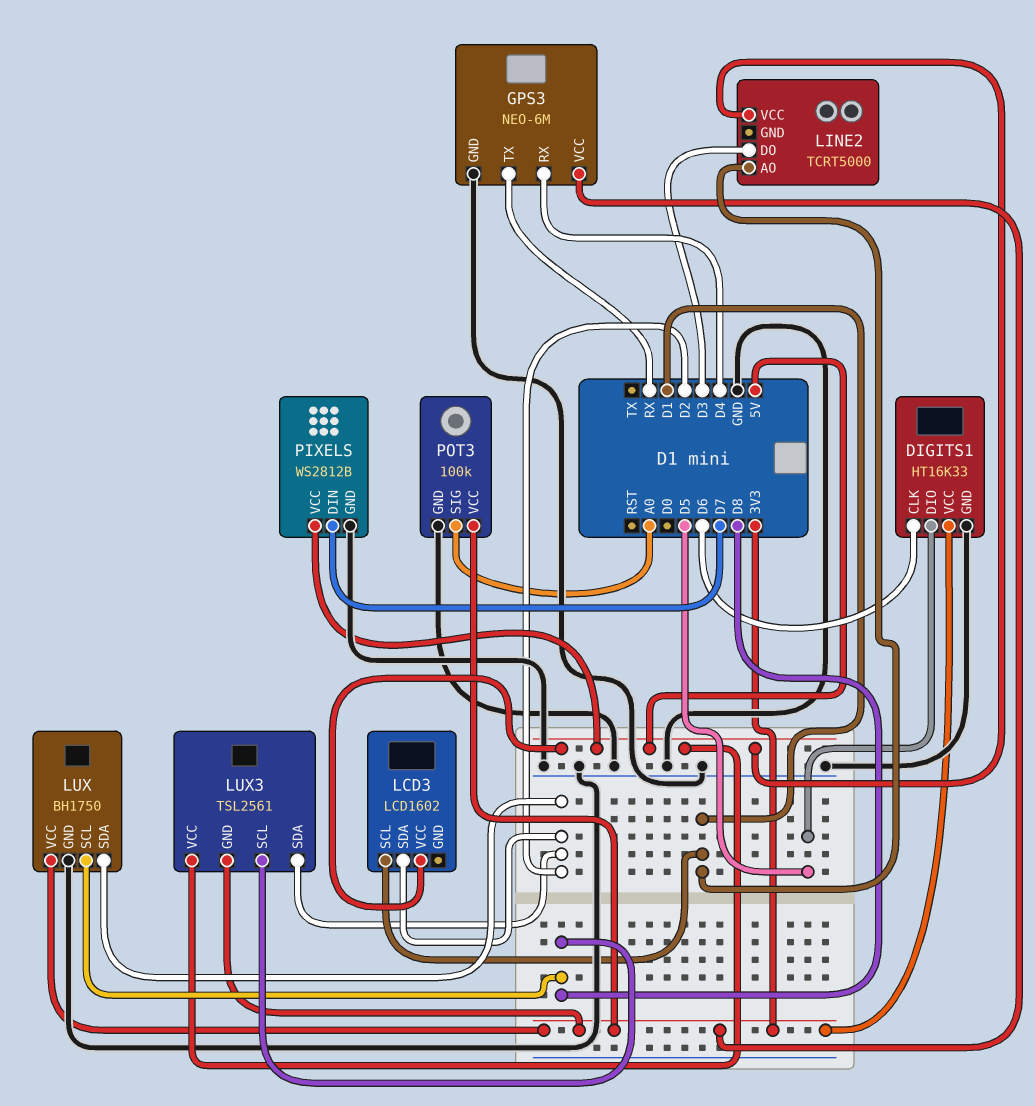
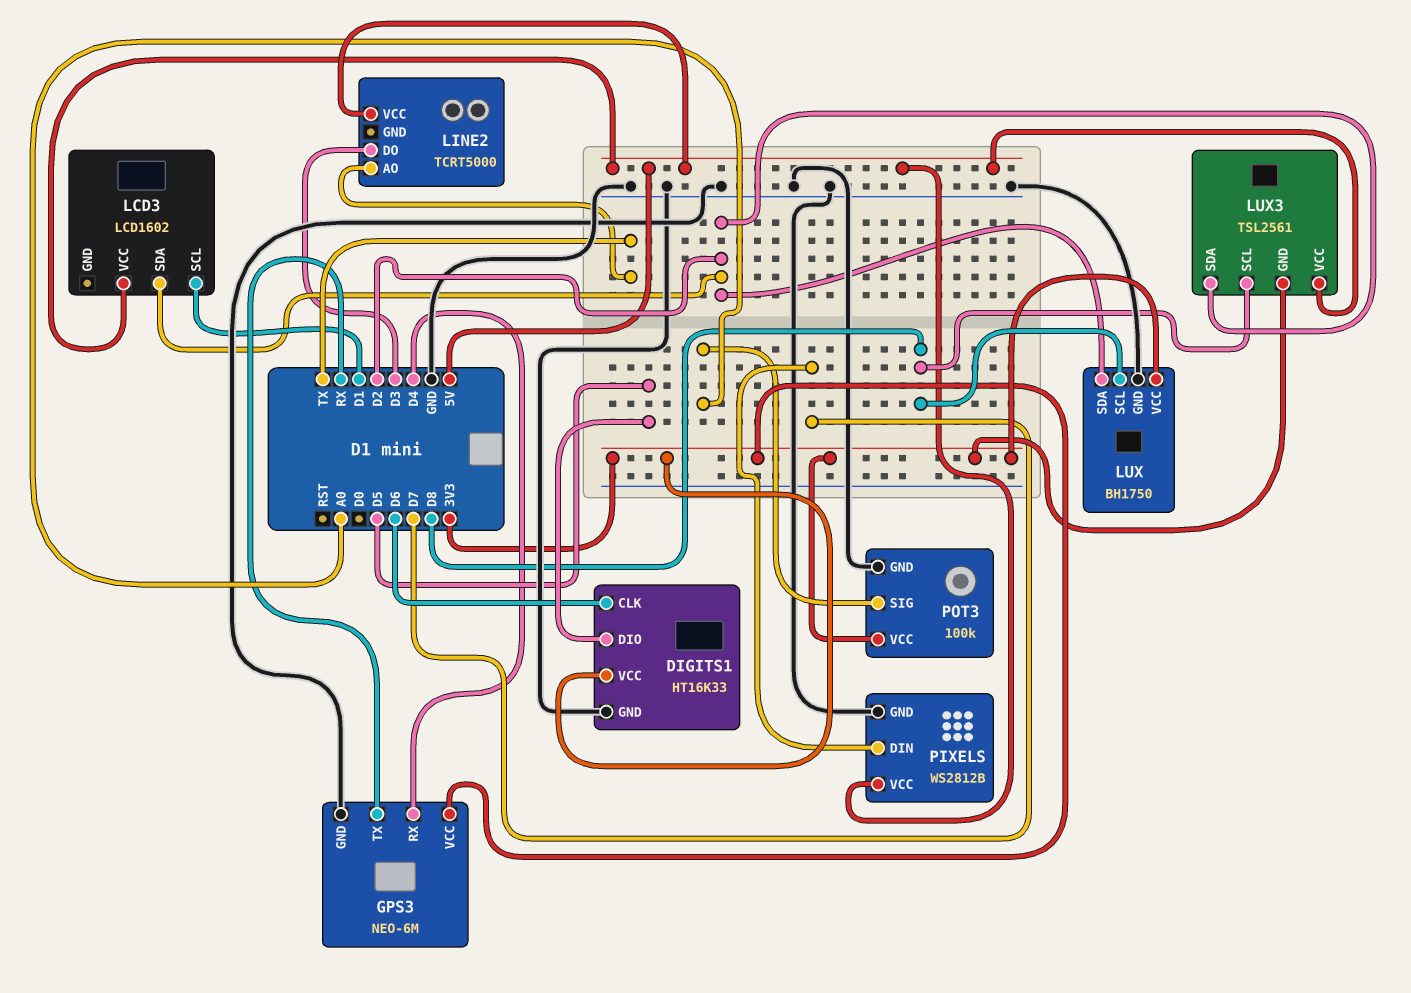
LINE2 pin AO: D1 -> TX

